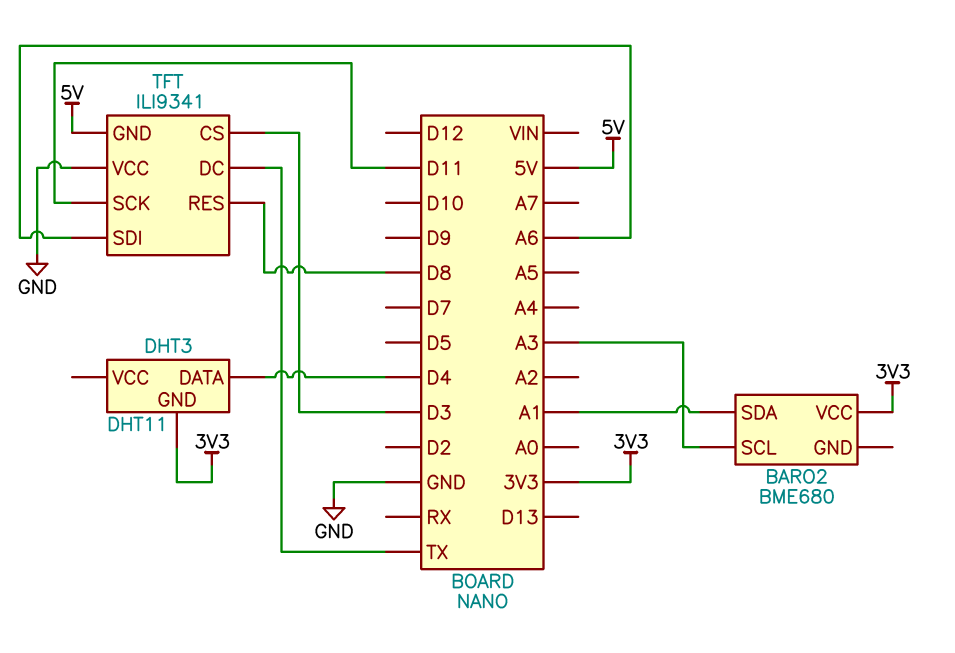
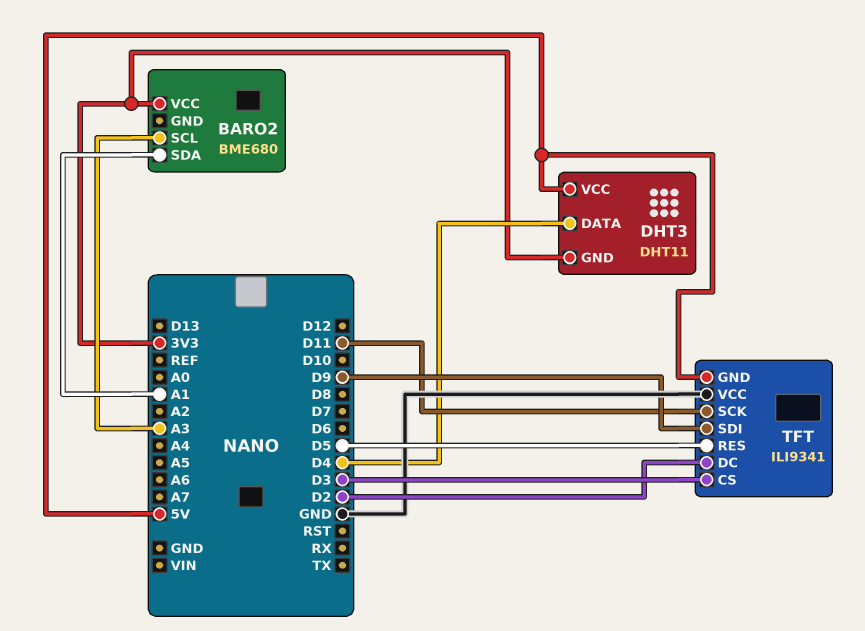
DHT3 pin VCC: none -> 5V
TFT pin DC: TX -> D2
TFT pin RES: D8 -> D5
TFT pin SDI: A6 -> D9

